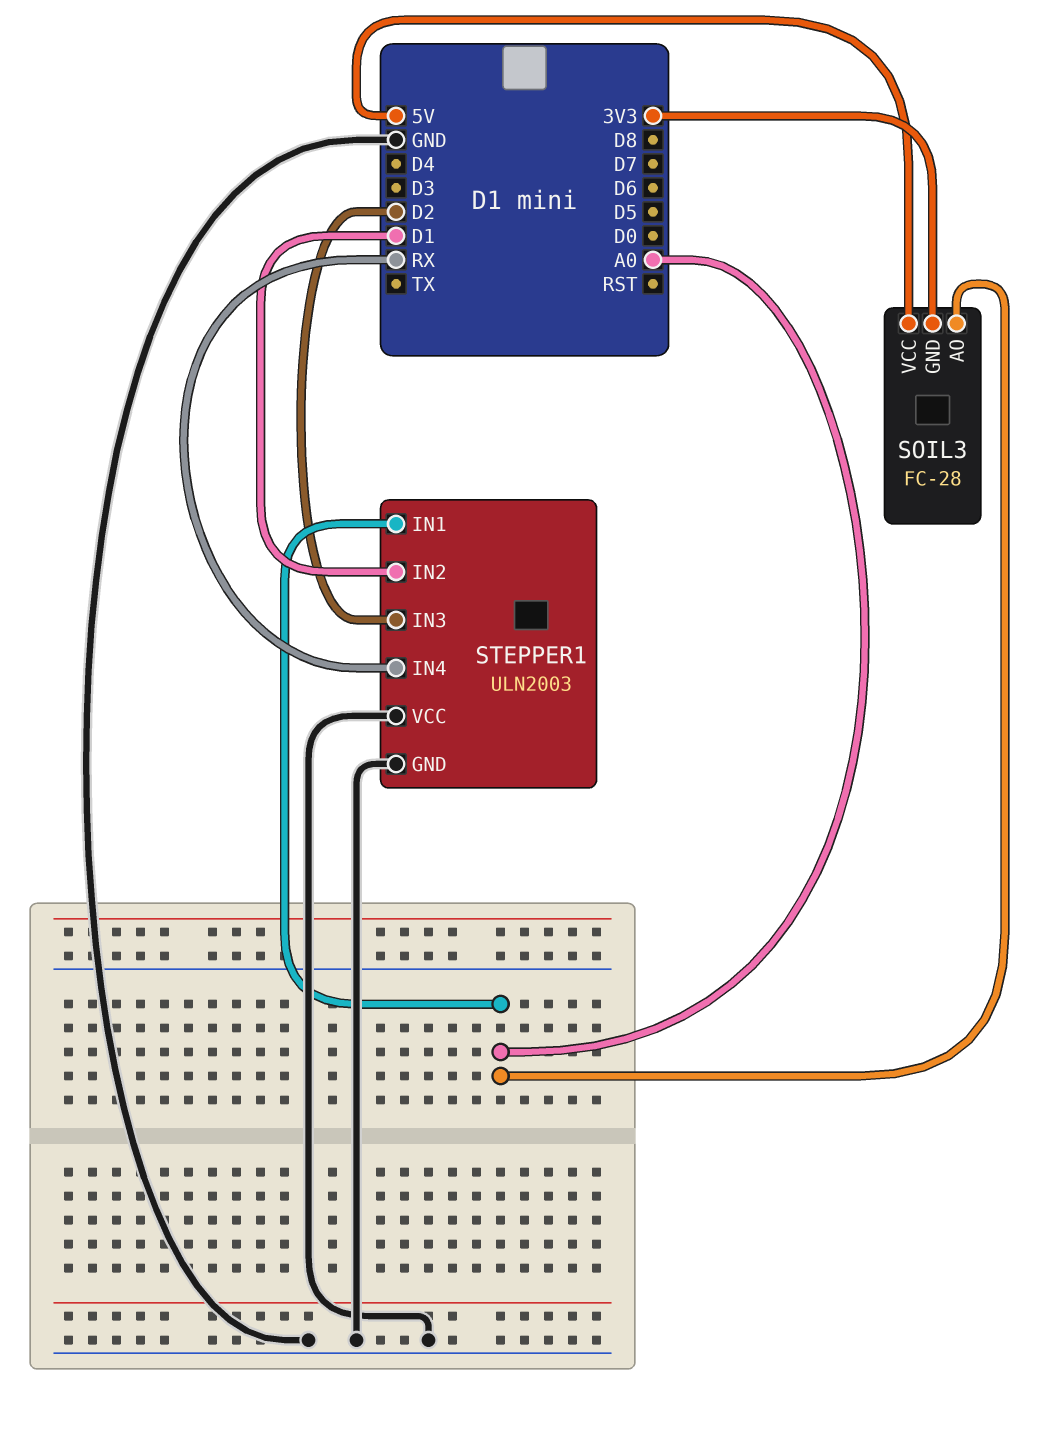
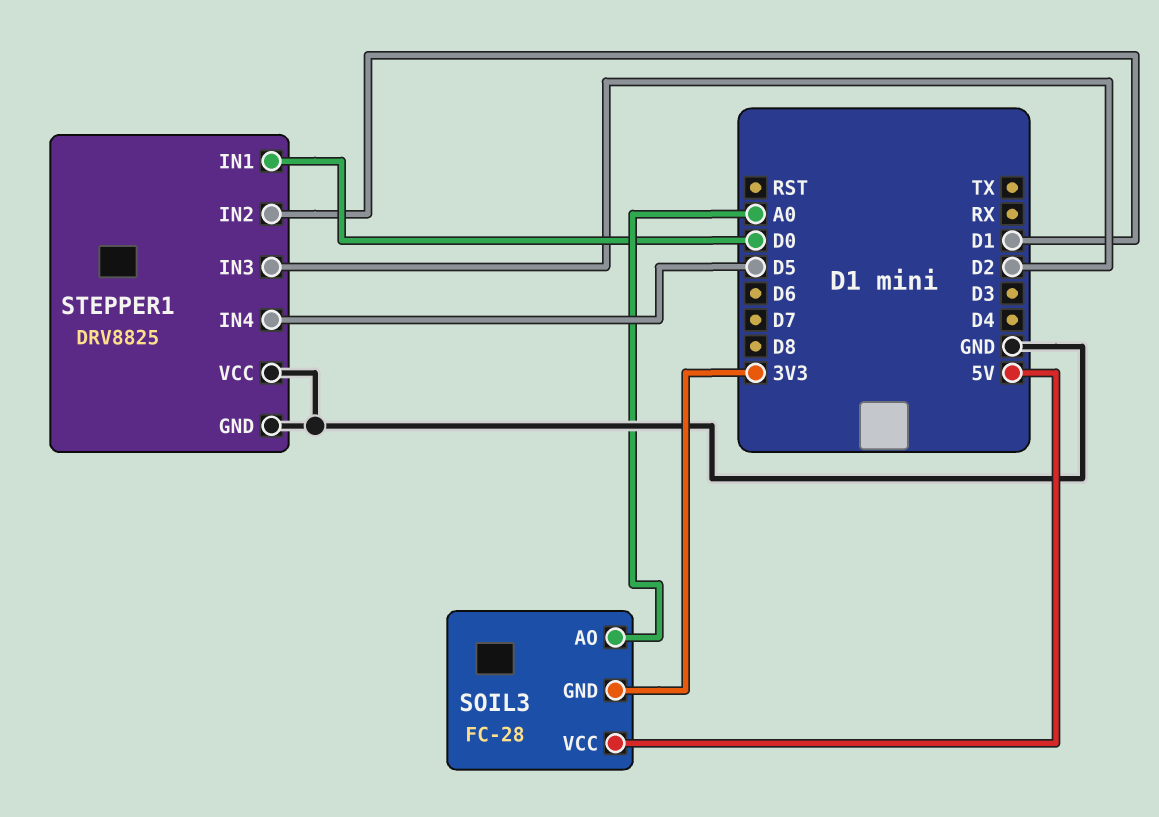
STEPPER1: ULN2003 -> DRV8825
STEPPER1 pin IN1: A0 -> D0
STEPPER1 pin IN4: RX -> D5

